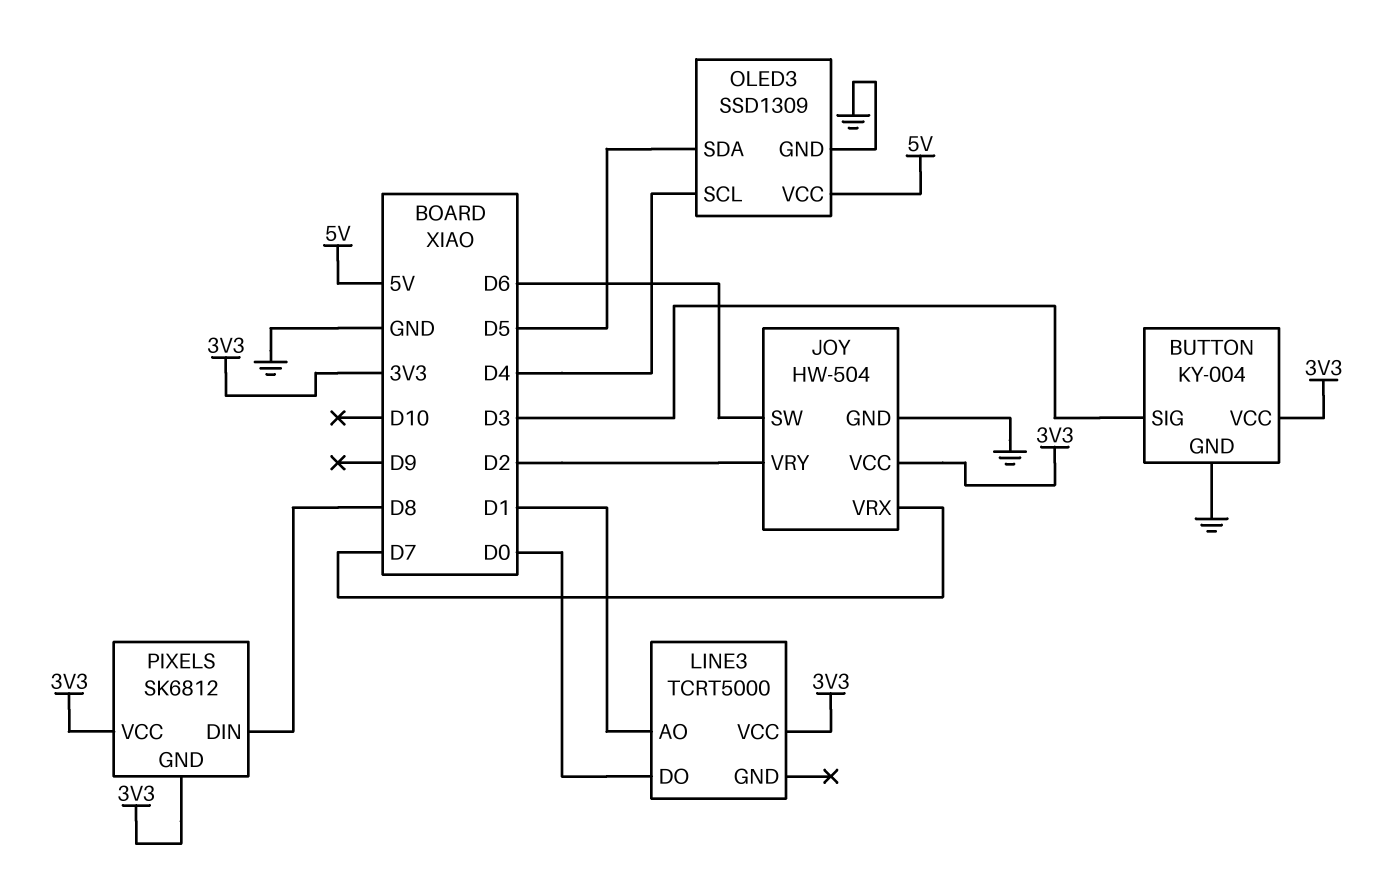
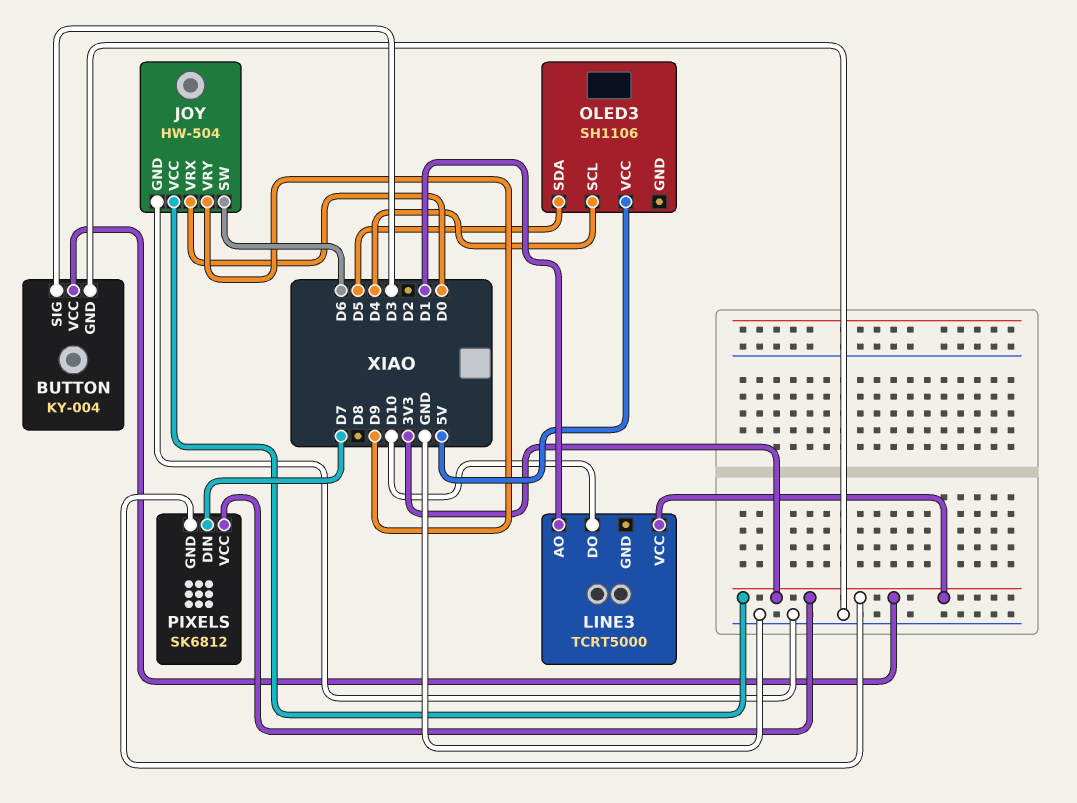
JOY pin VRX: D7 -> D0
JOY pin VRY: D2 -> D9
LINE3 pin DO: D0 -> D10
OLED3: SSD1309 -> SH1106
OLED3 pin GND: GND -> none
PIXELS pin DIN: D8 -> D7

